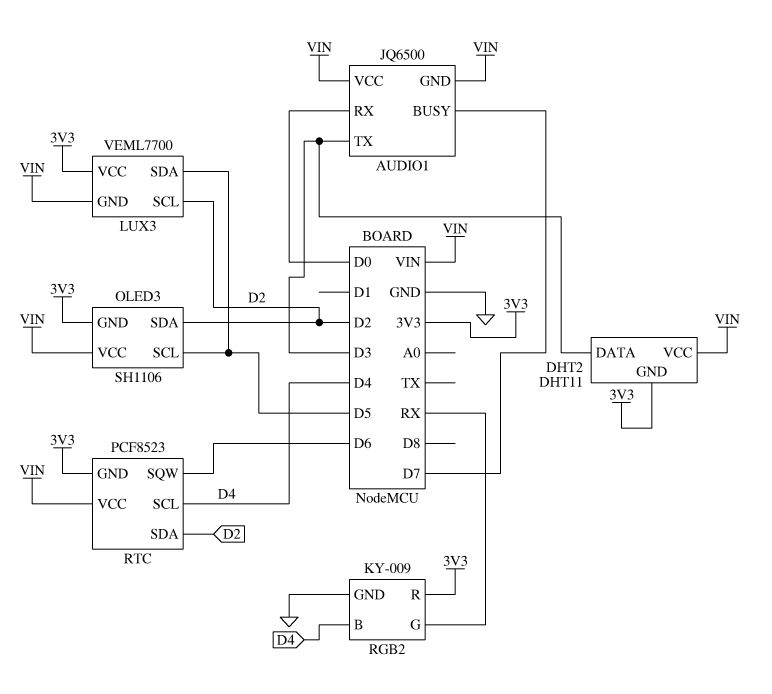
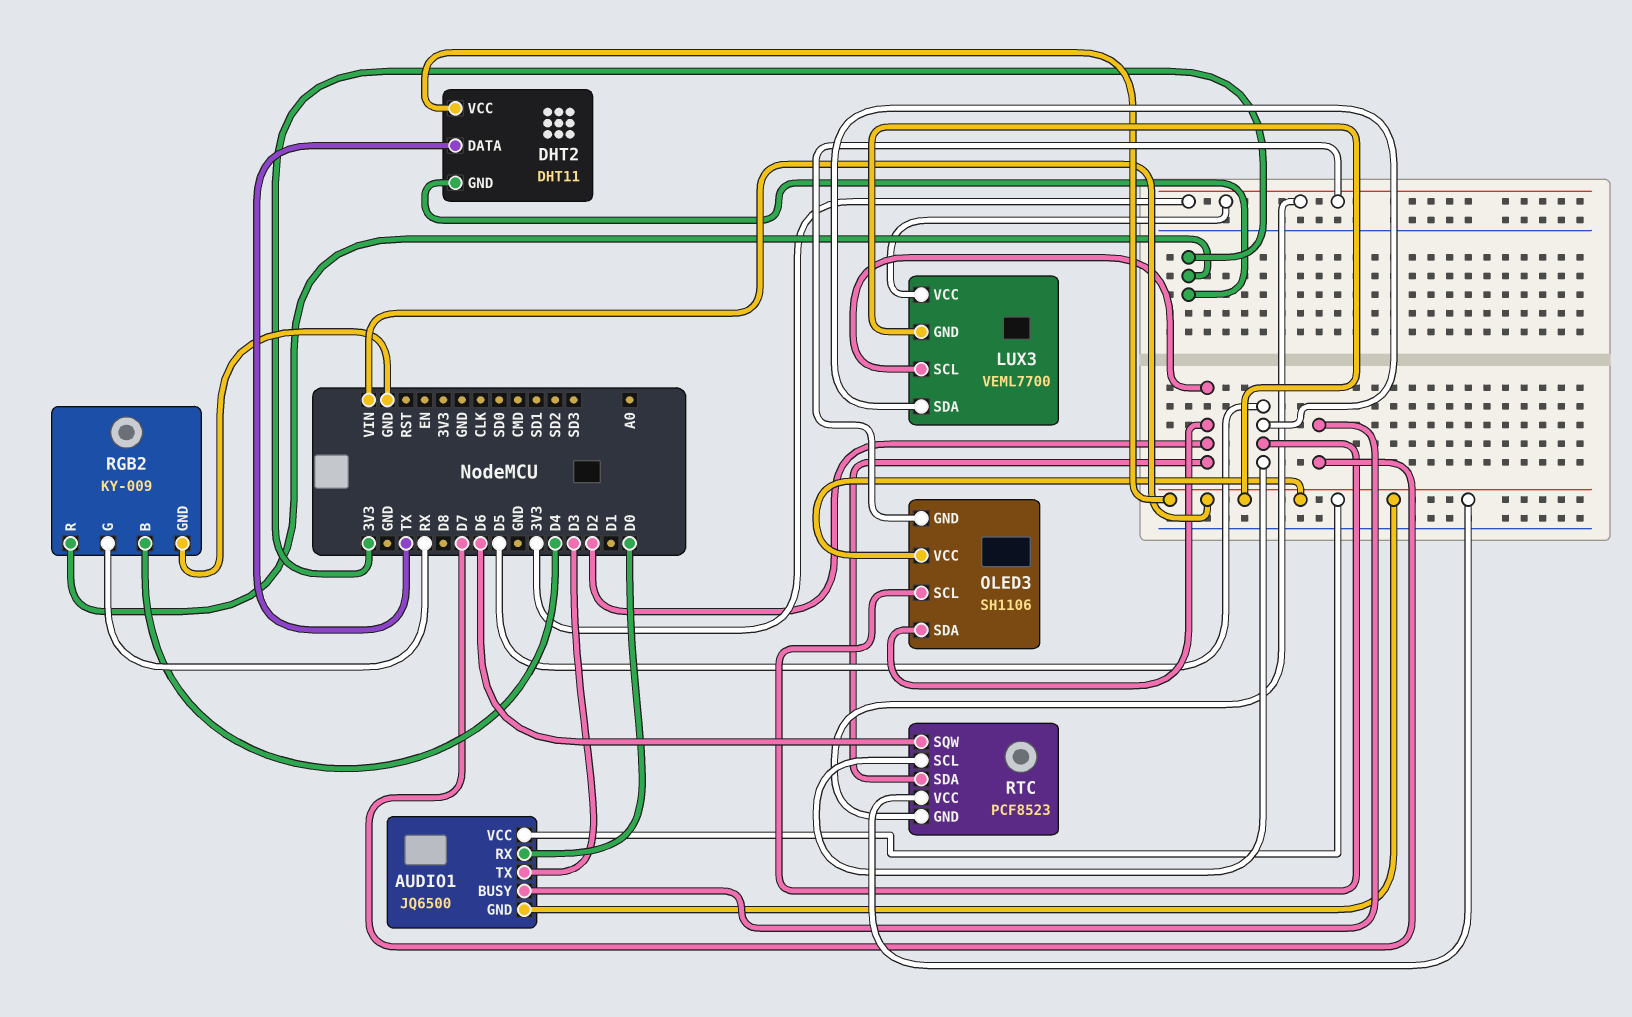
DHT2 pin DATA: D3 -> TX
RTC pin SCL: D4 -> D5

